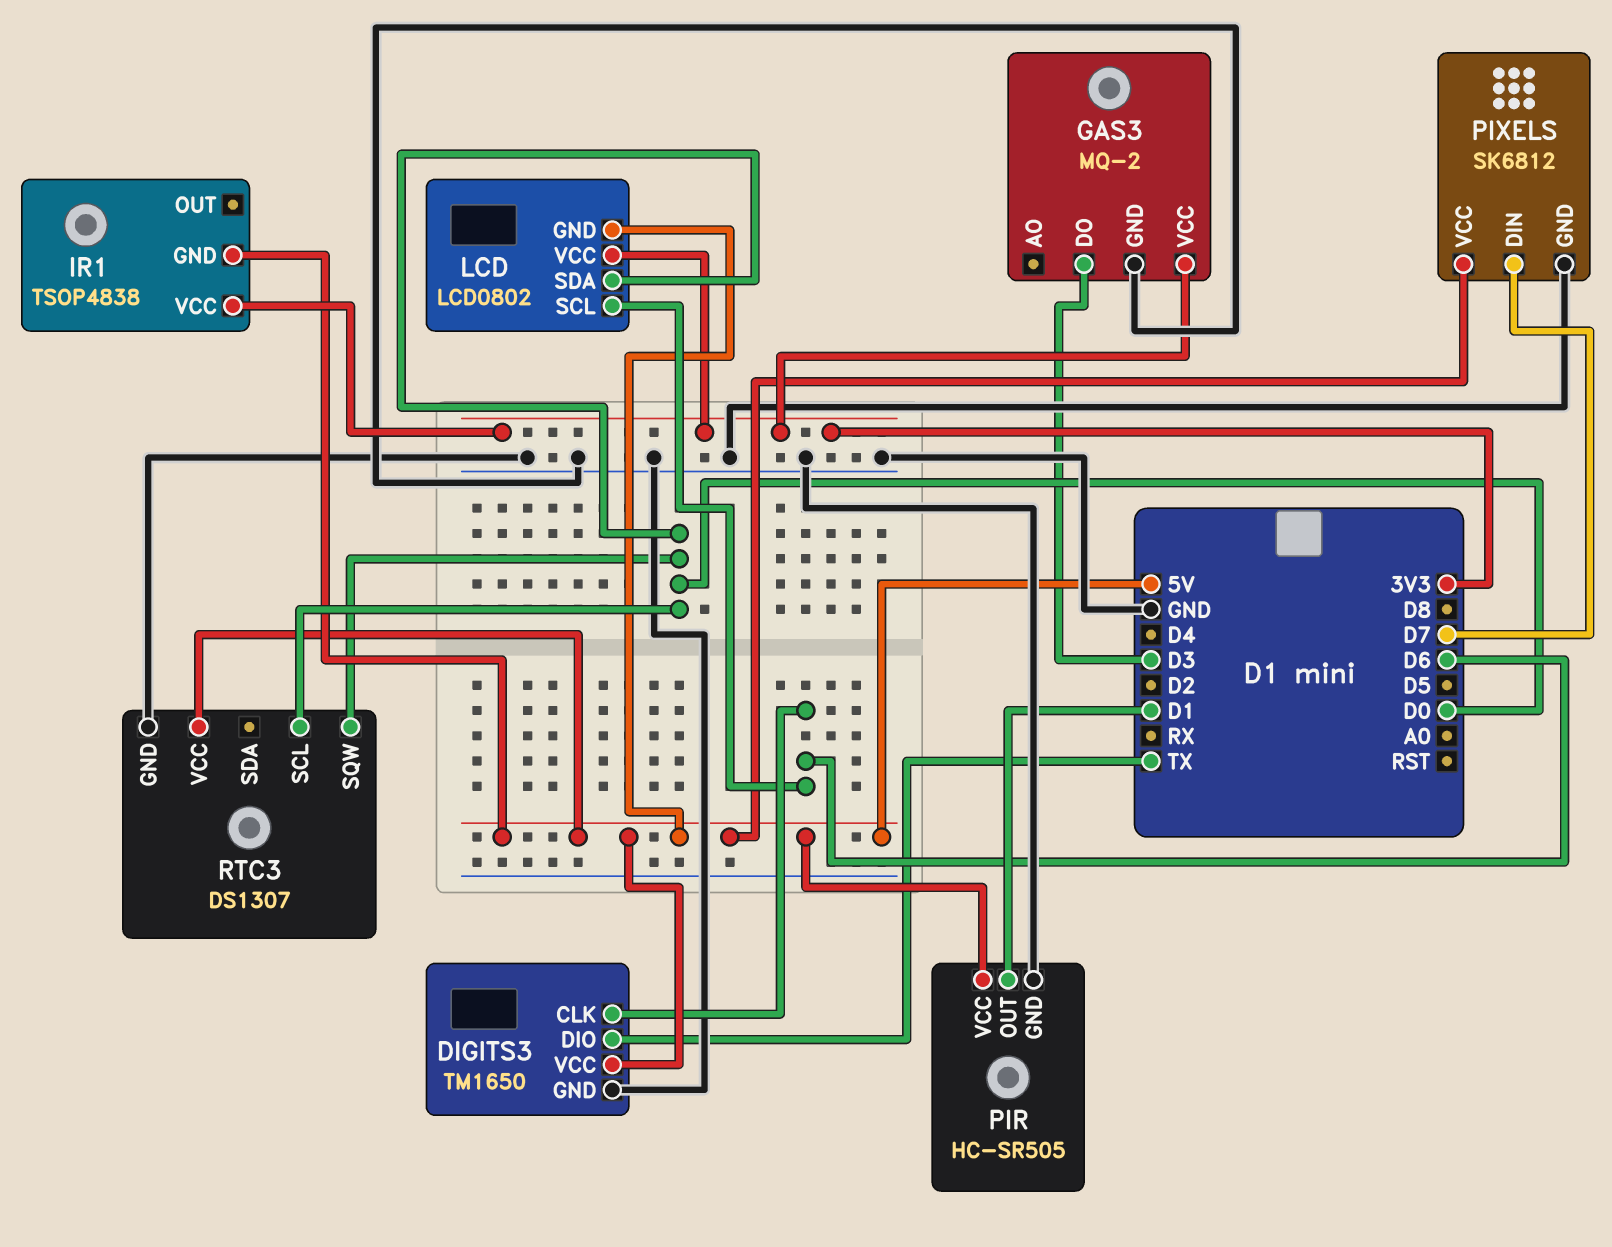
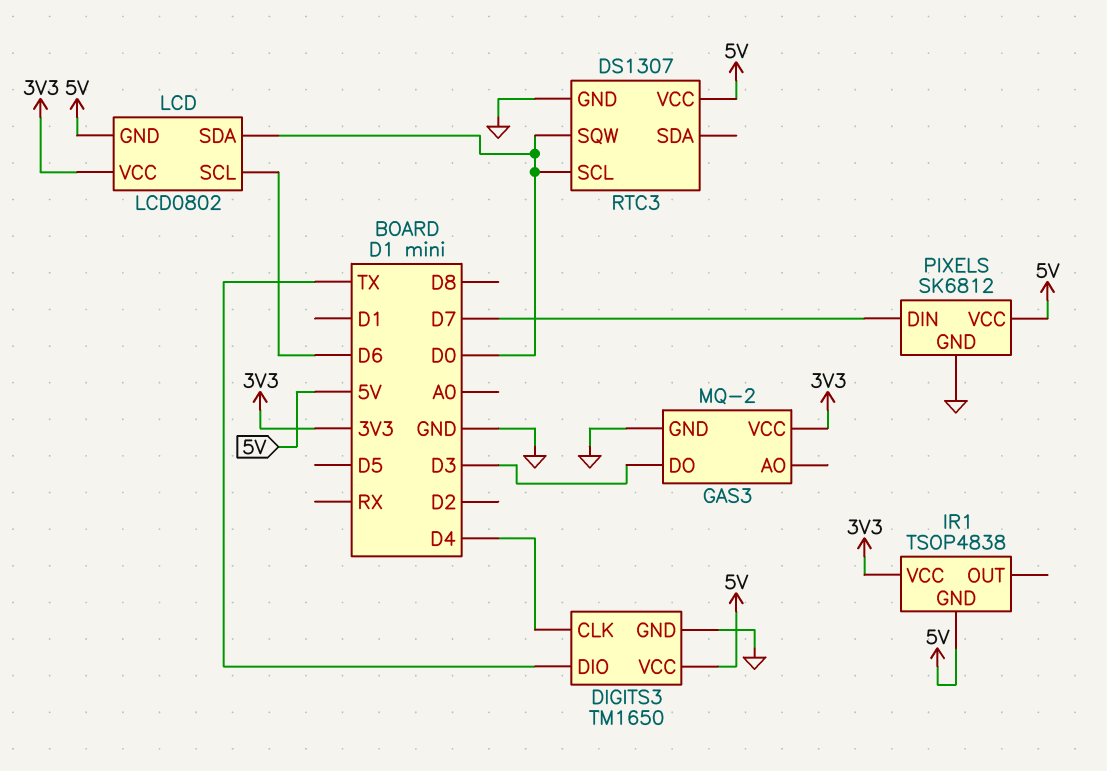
DIGITS3 pin CLK: D6 -> D4
PIR: HC-SR505 -> none
PIR pin GND: GND -> none
PIR pin OUT: D1 -> none
PIR pin VCC: 5V -> none

